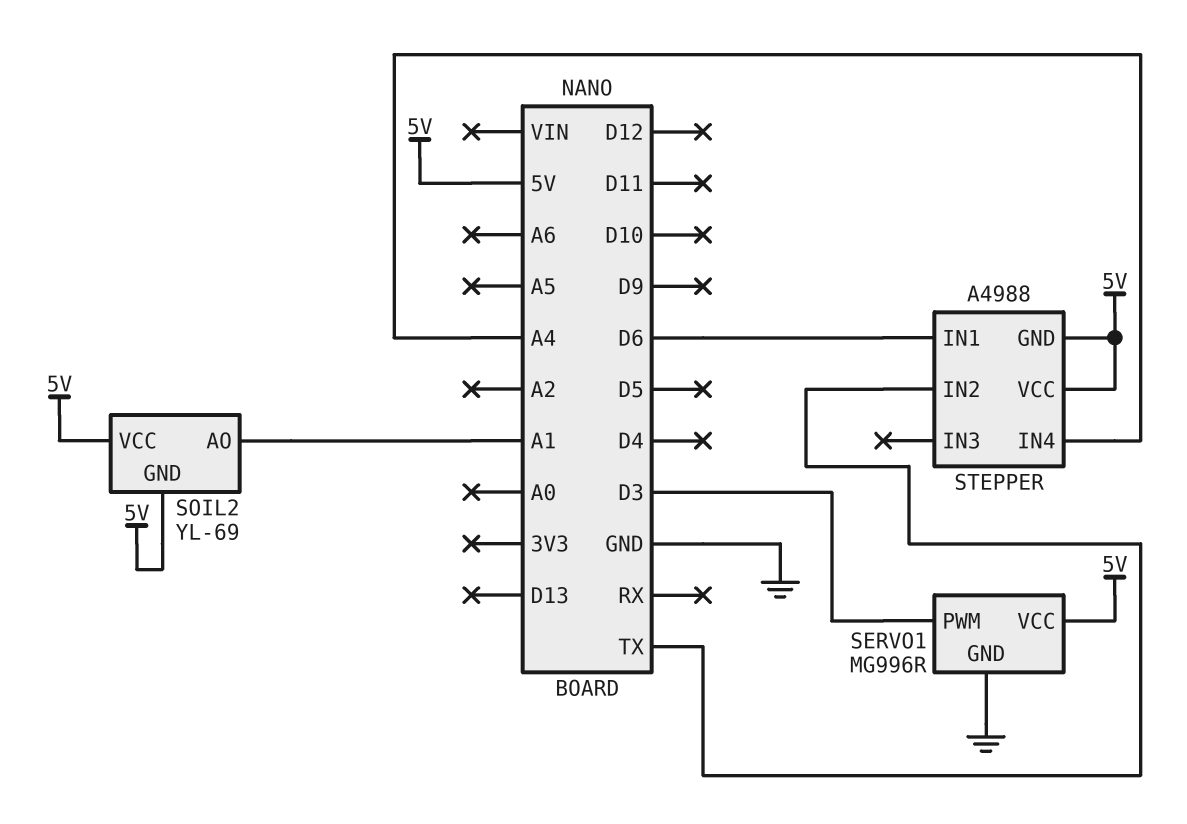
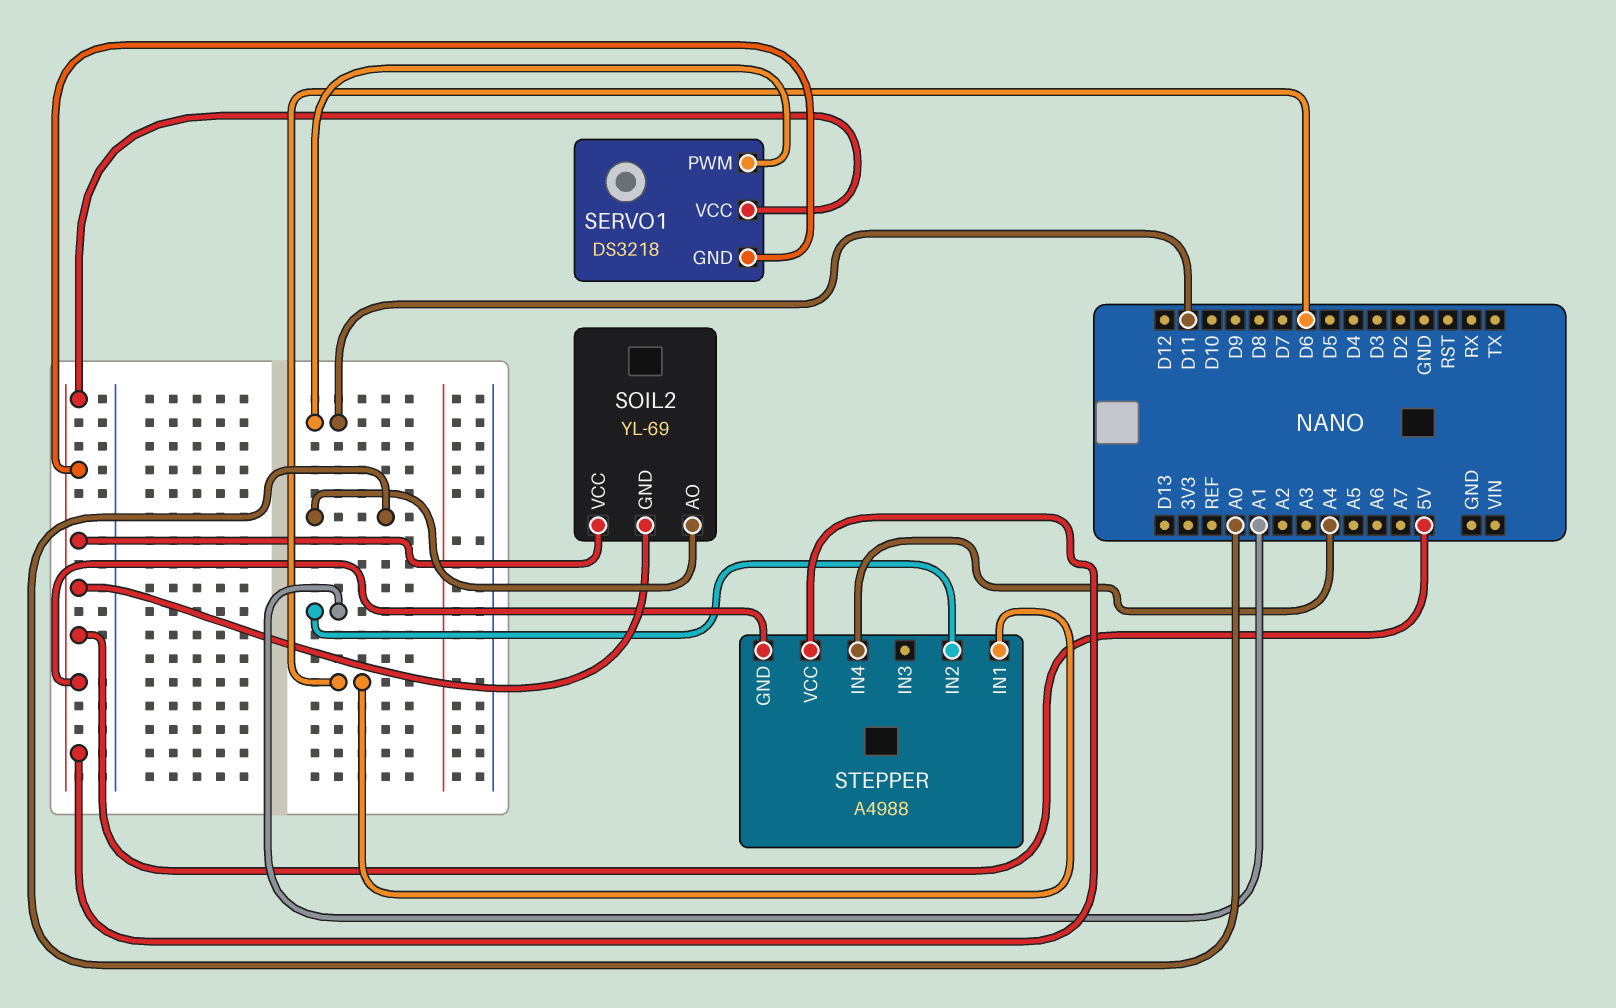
SERVO1: MG996R -> DS3218
SERVO1 pin GND: GND -> 5V
SERVO1 pin PWM: D3 -> D11
SOIL2 pin AO: A1 -> A0
STEPPER pin IN2: TX -> A1

